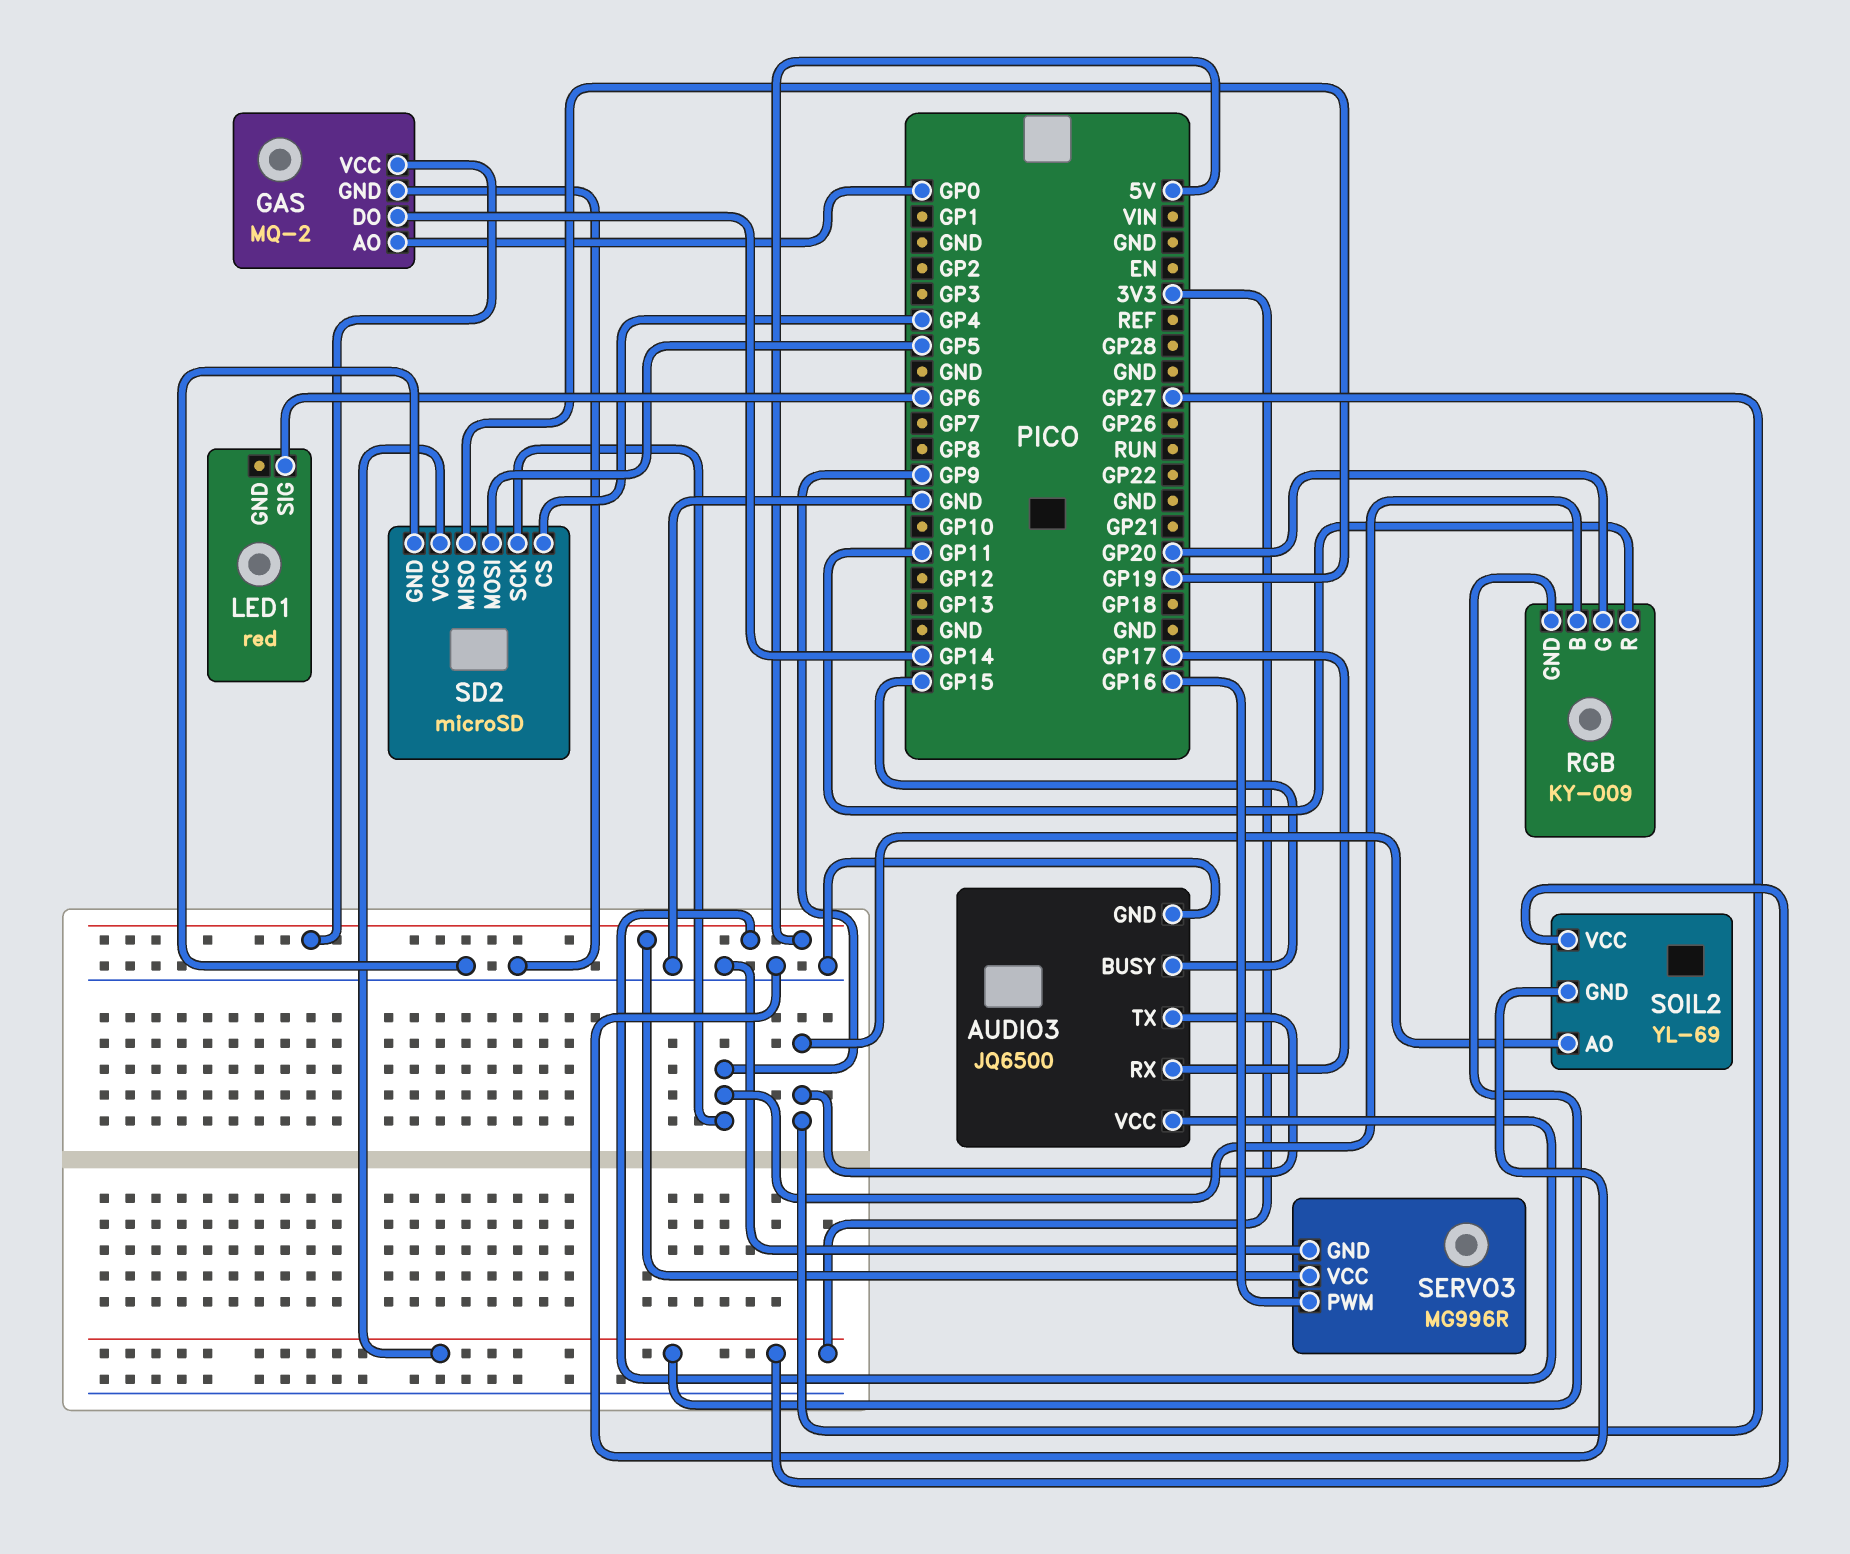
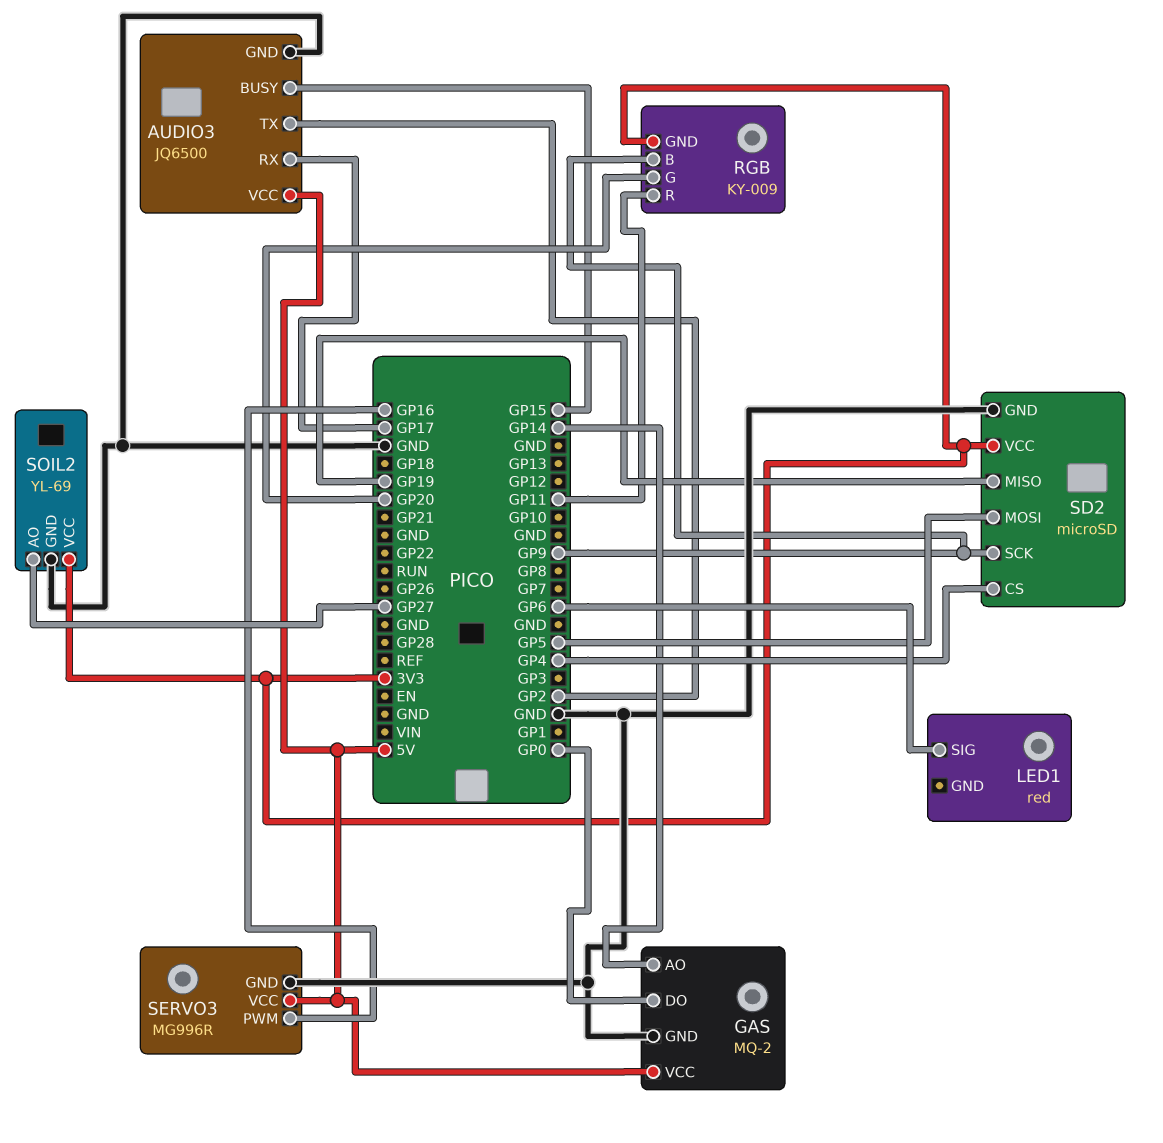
AUDIO3 pin TX: GP27 -> GP2
GAS pin AO: GP0 -> GP14
GAS pin DO: GP14 -> GP0

